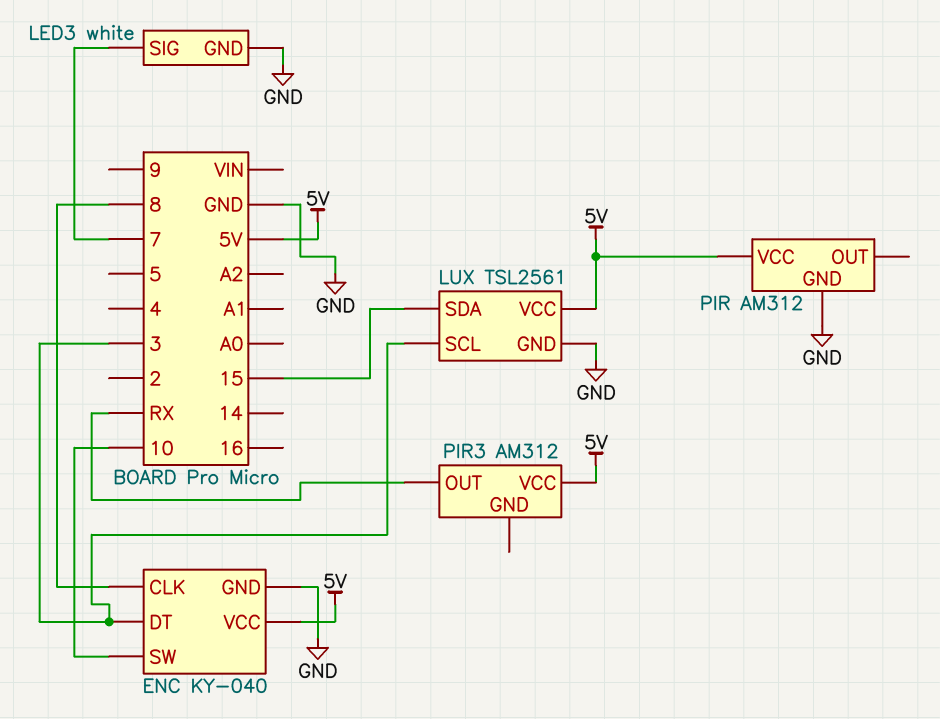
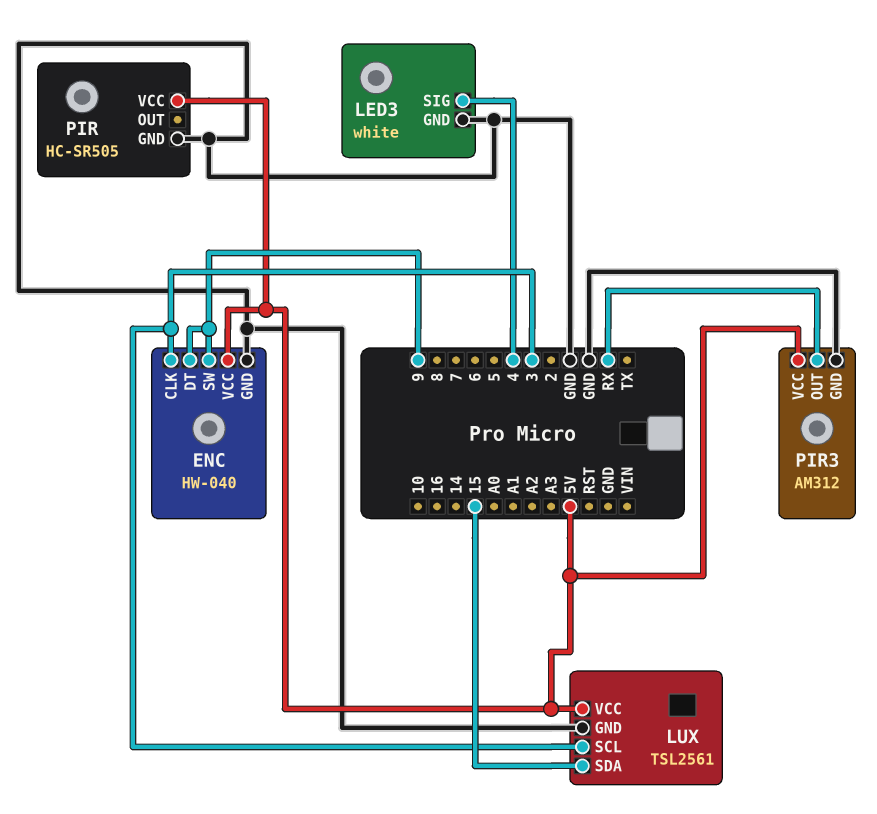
ENC: KY-040 -> HW-040
ENC pin CLK: 8 -> 3
ENC pin DT: 3 -> 9
ENC pin SW: 10 -> 9
LED3 pin SIG: 7 -> 4
PIR: AM312 -> HC-SR505
PIR3 pin GND: none -> GND

